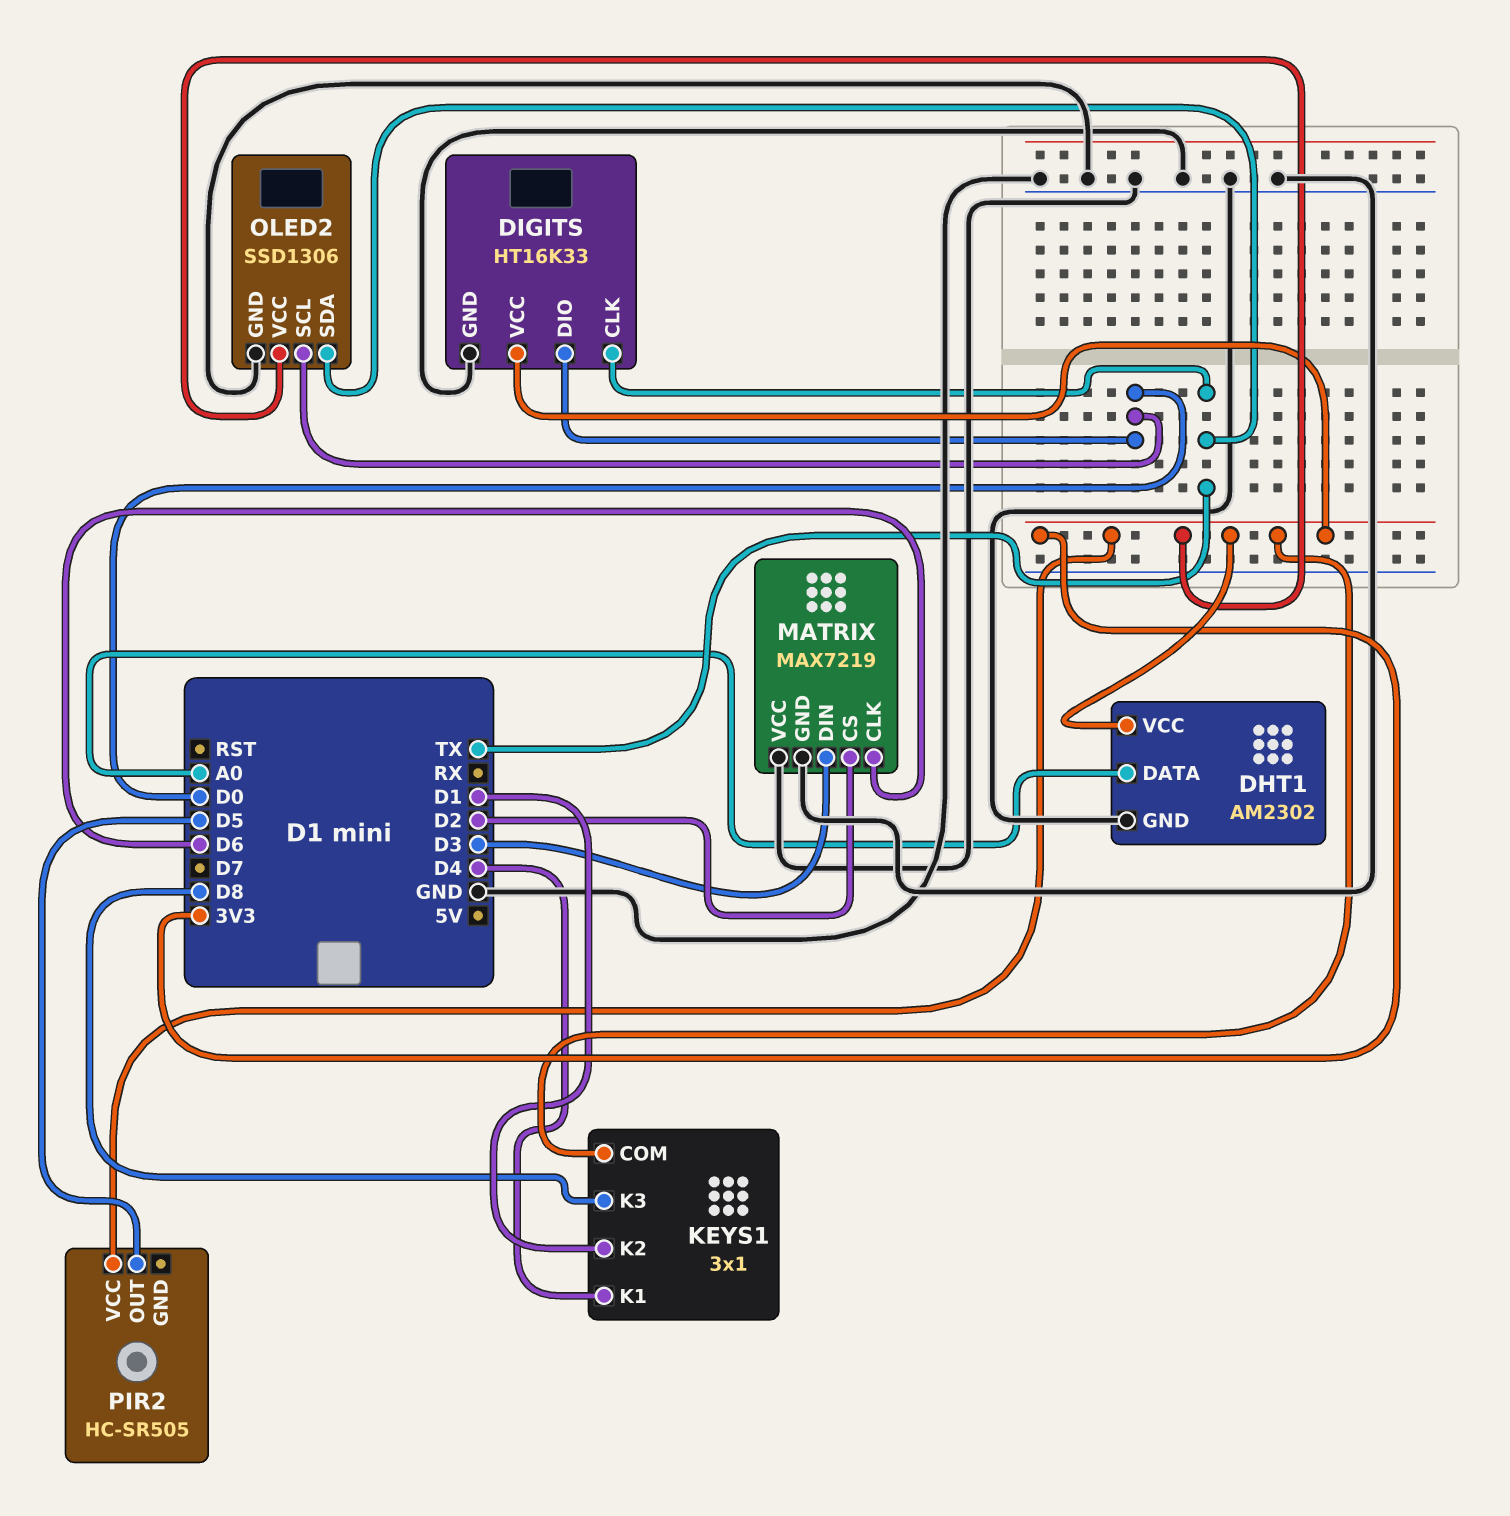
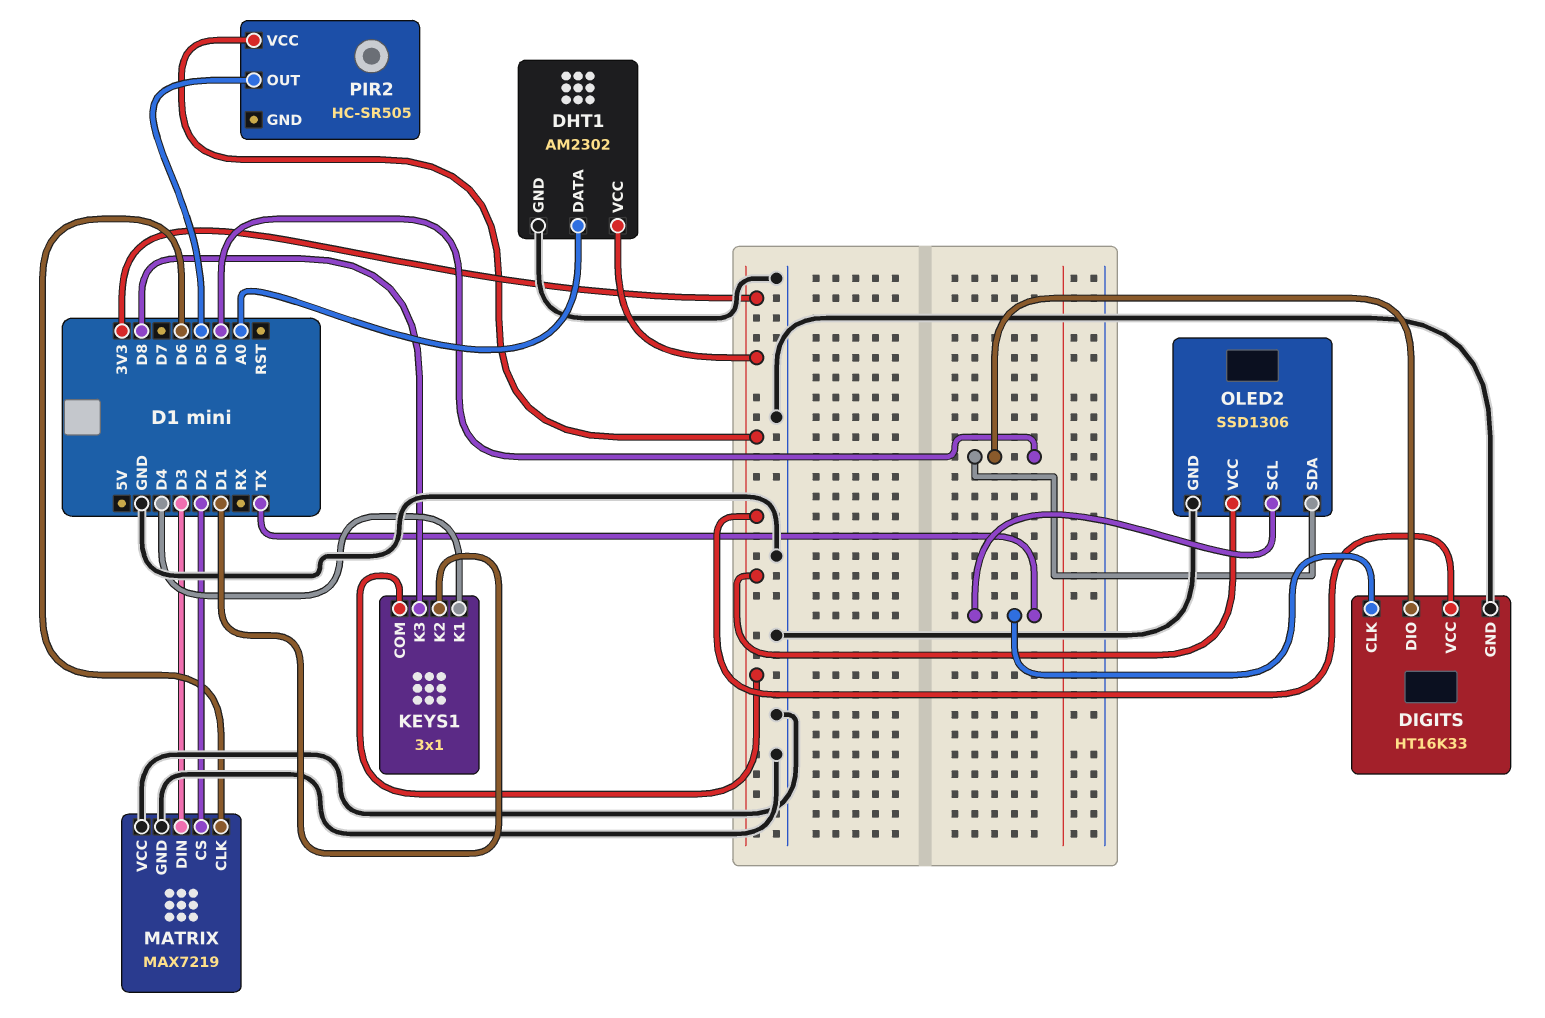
OLED2 pin SCL: D0 -> TX
OLED2 pin SDA: TX -> D0

